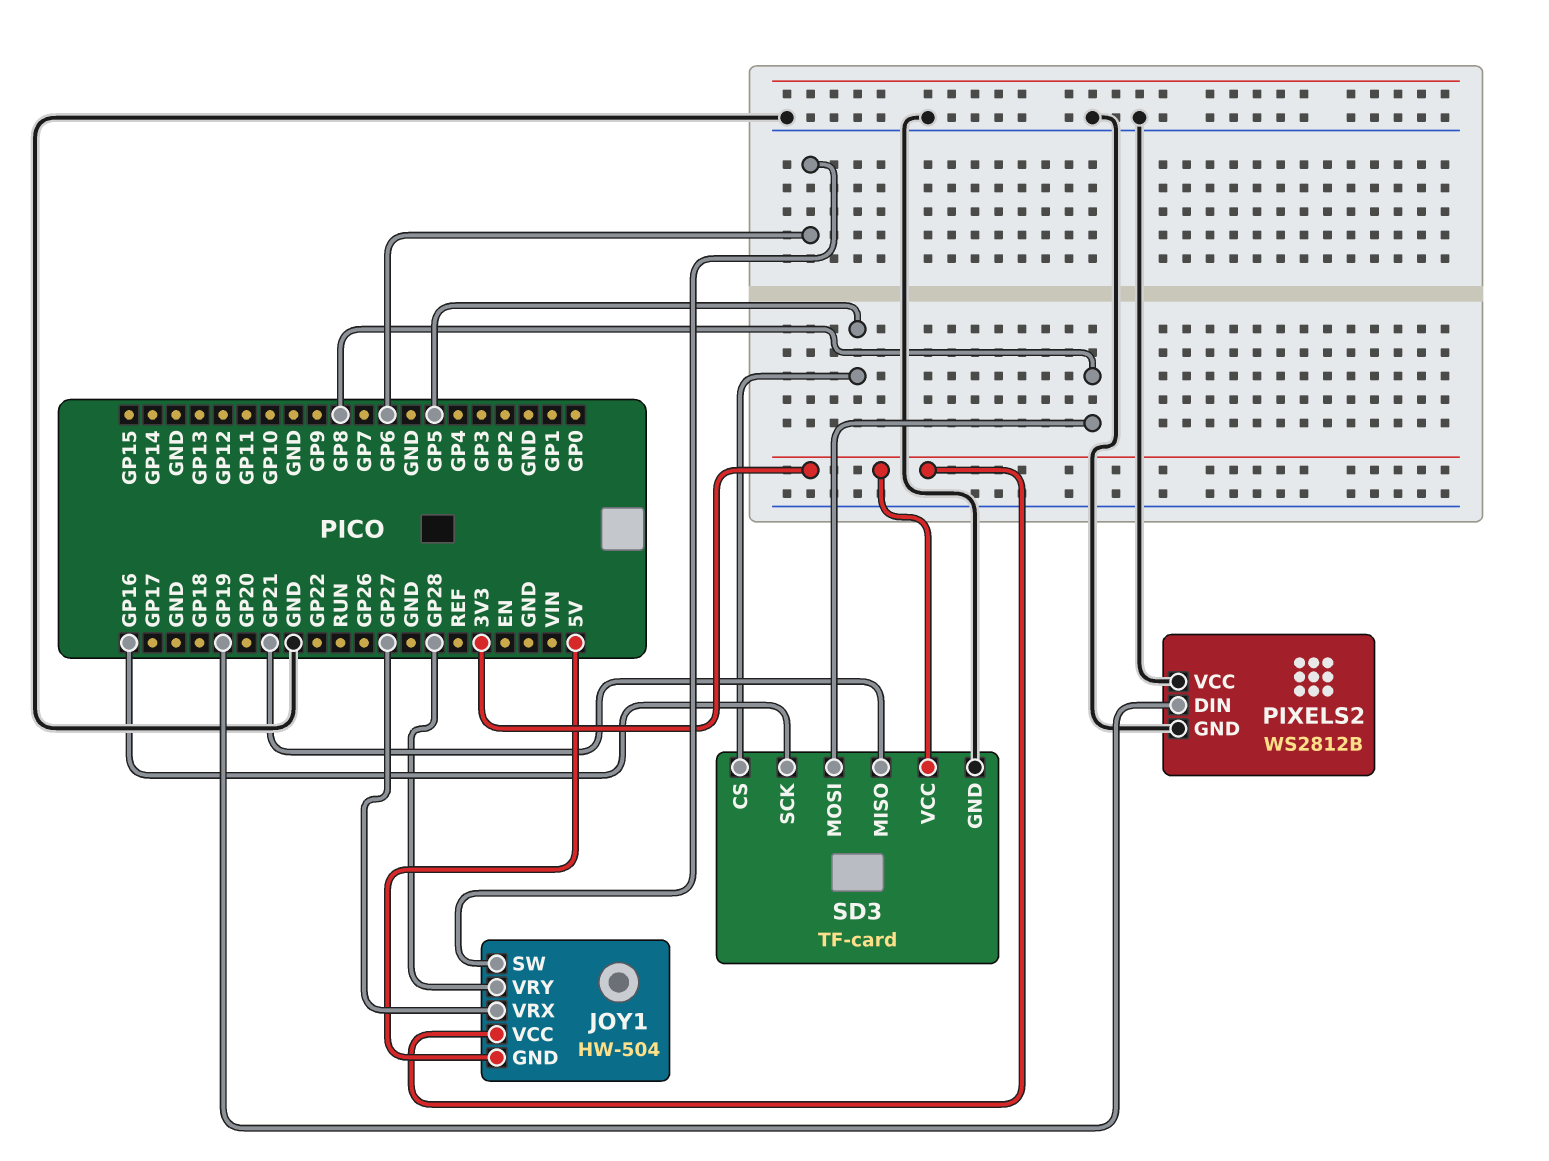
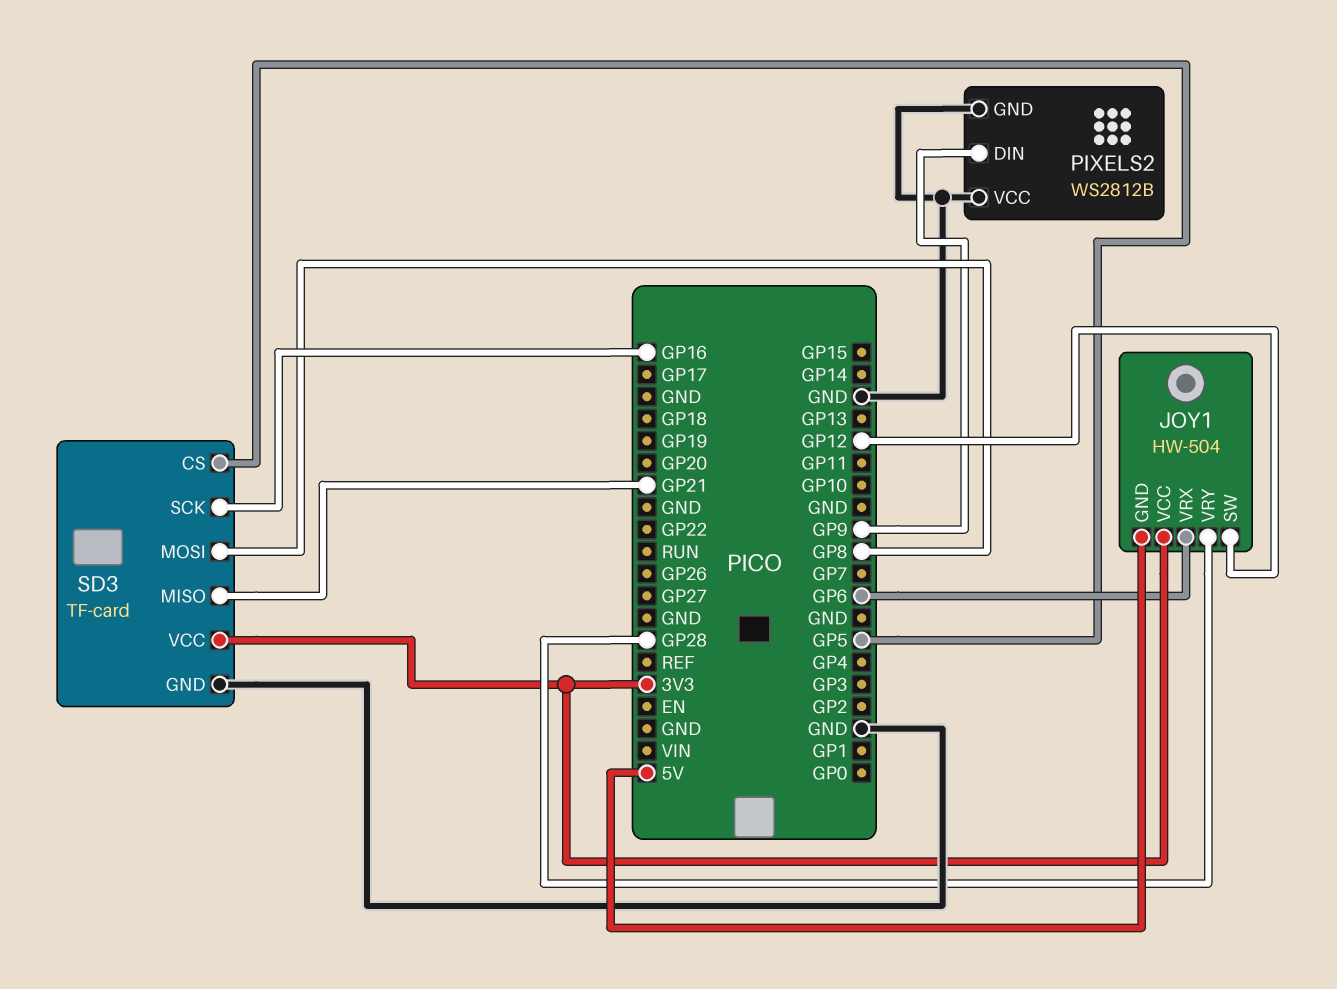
JOY1 pin SW: GP6 -> GP12
JOY1 pin VRX: GP27 -> GP6
PIXELS2 pin DIN: GP19 -> GP9

